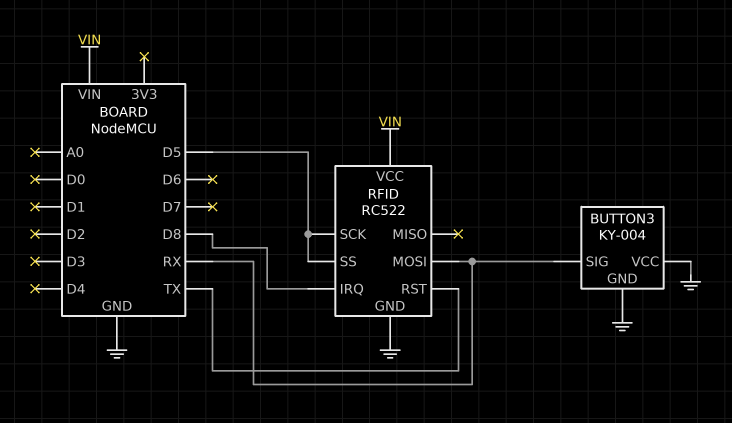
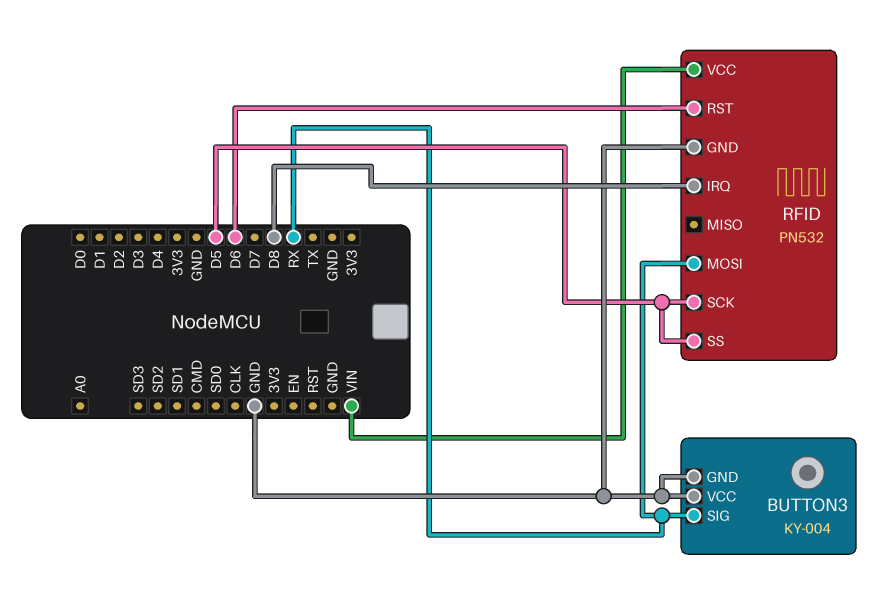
RFID: RC522 -> PN532
RFID pin RST: TX -> D6

